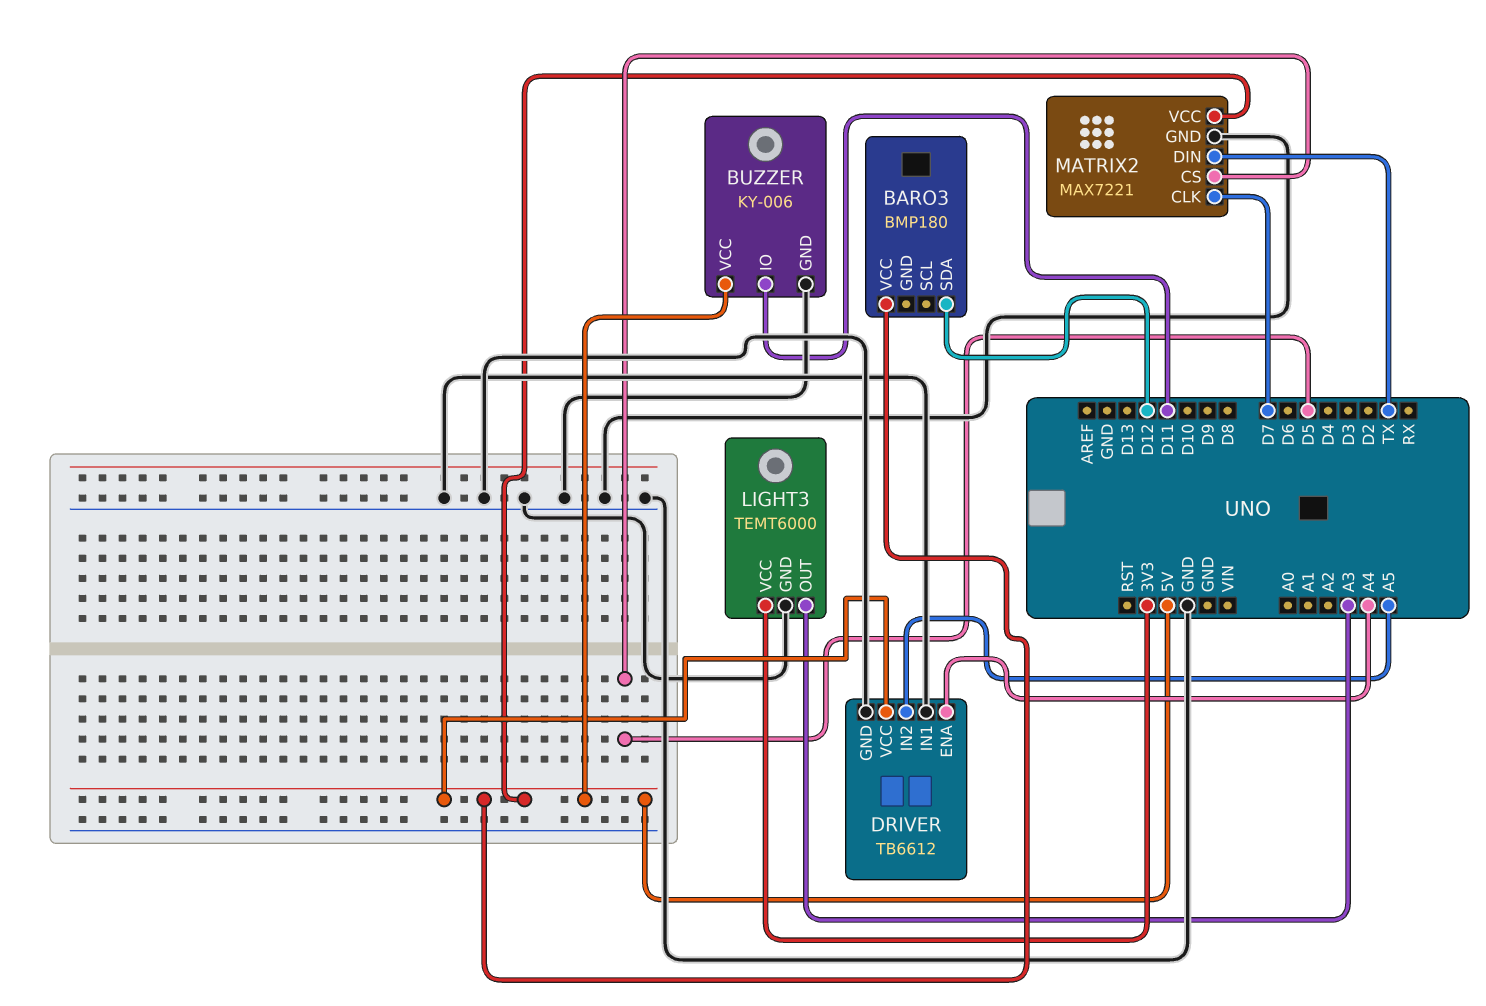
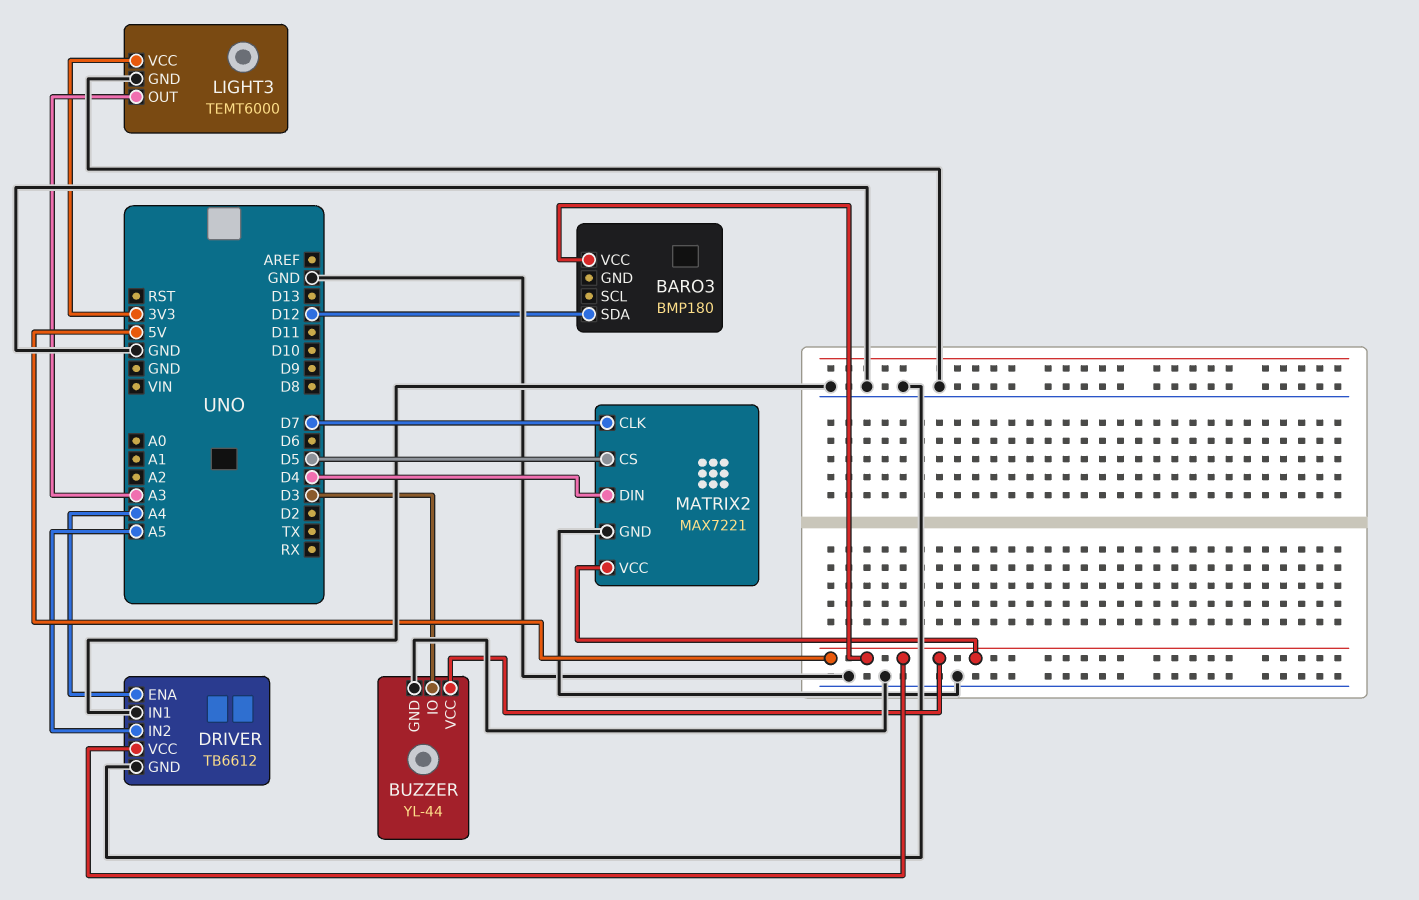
BUZZER: KY-006 -> YL-44
BUZZER pin IO: D11 -> D3
MATRIX2 pin DIN: TX -> D4

